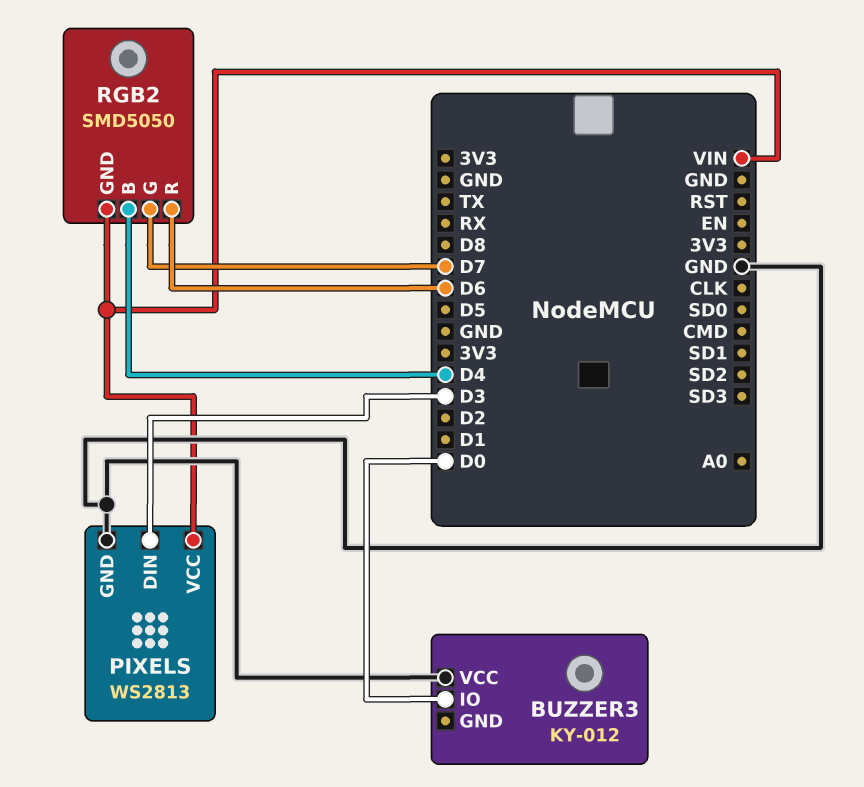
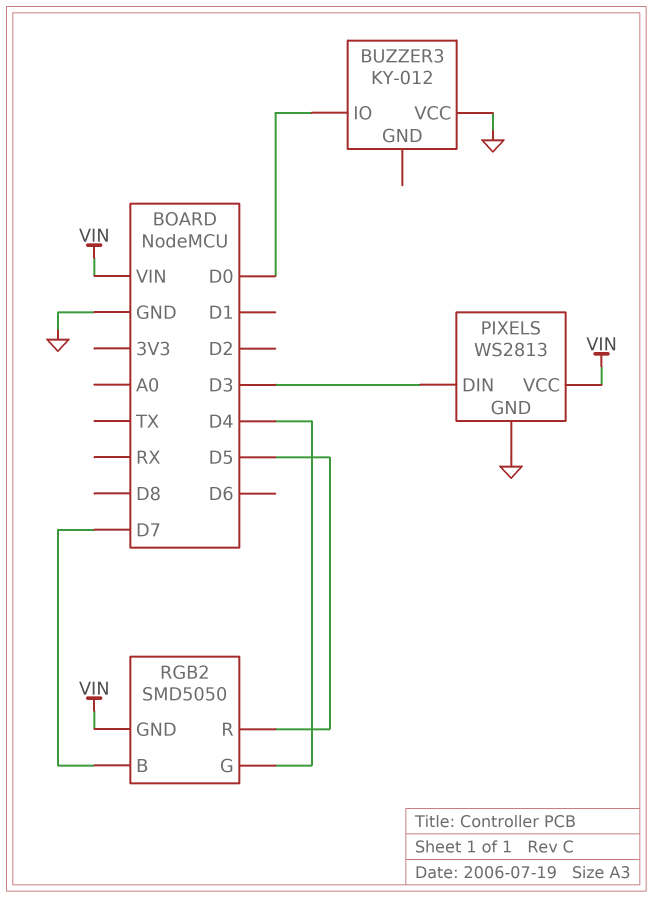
RGB2 pin B: D4 -> D7
RGB2 pin G: D7 -> D4
RGB2 pin R: D6 -> D5

